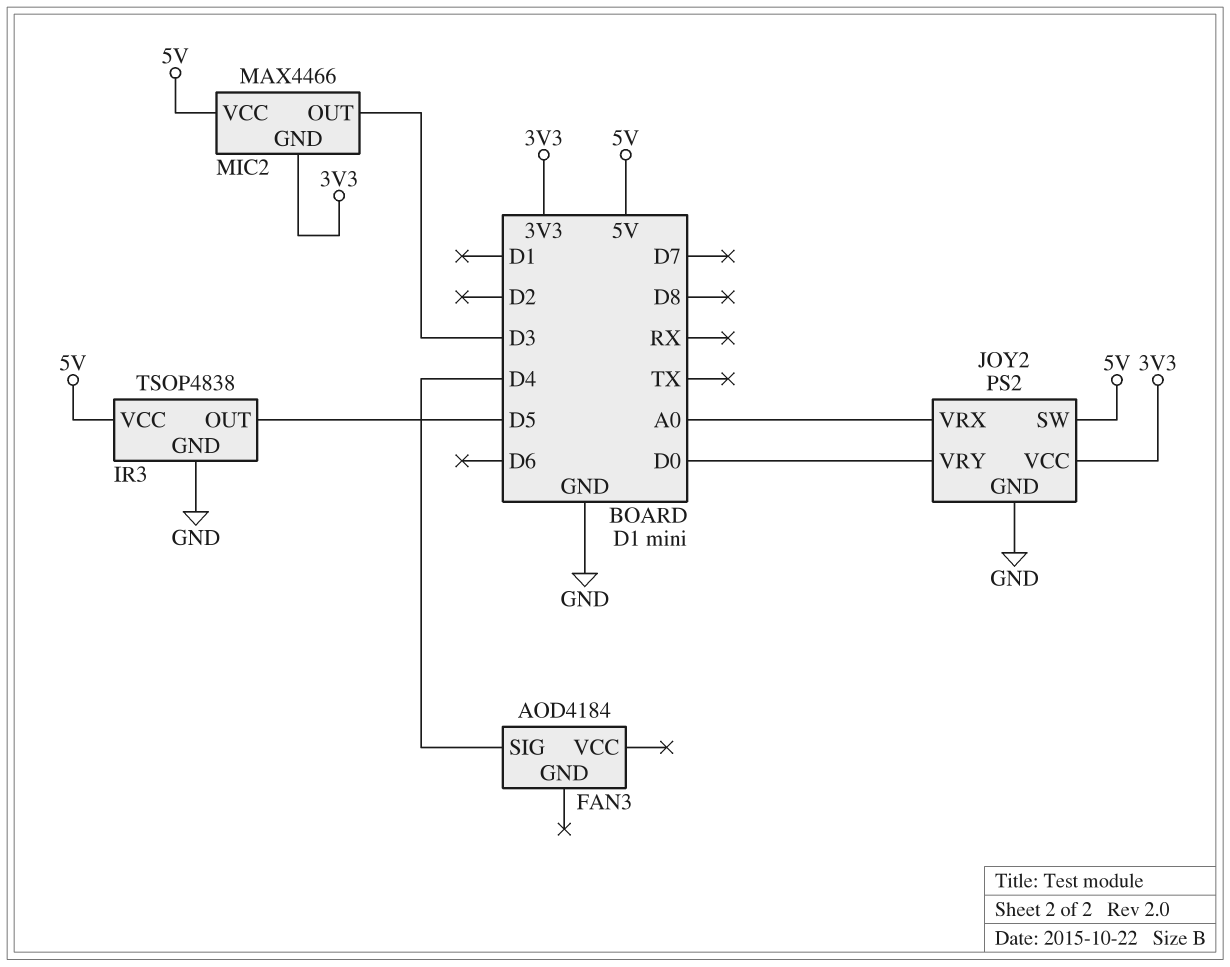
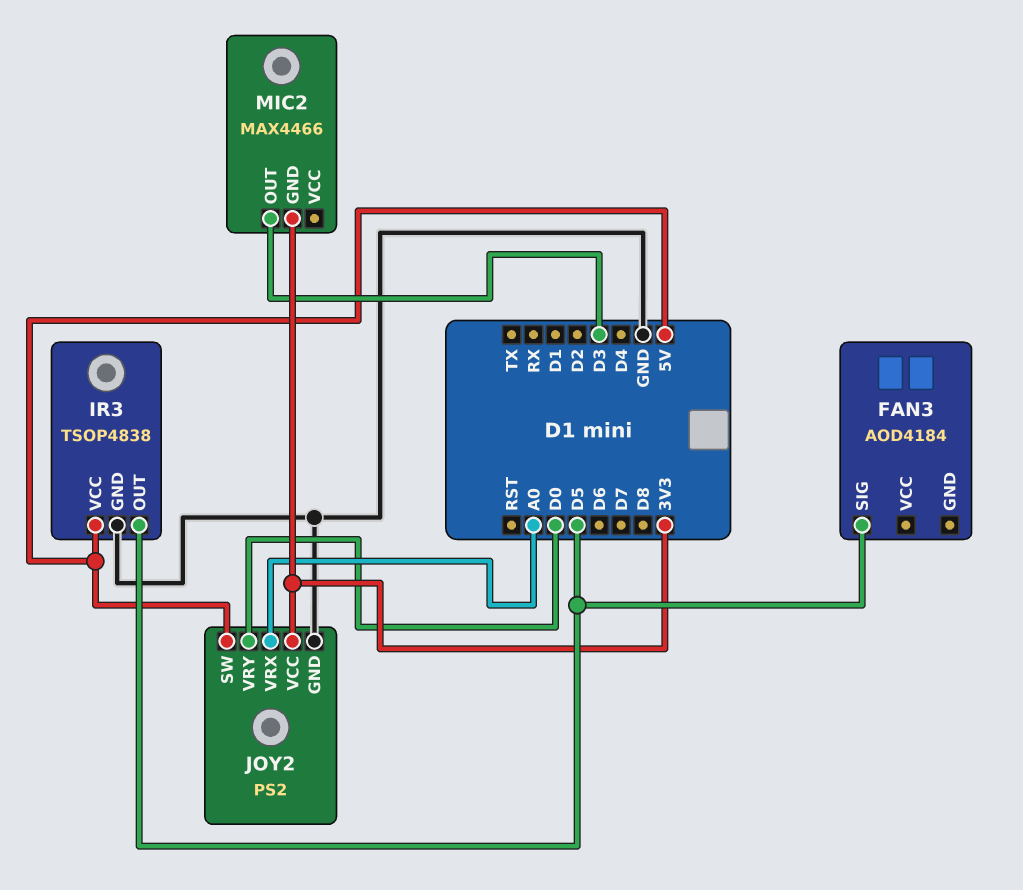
FAN3 pin SIG: D4 -> D5
MIC2 pin VCC: 5V -> none

